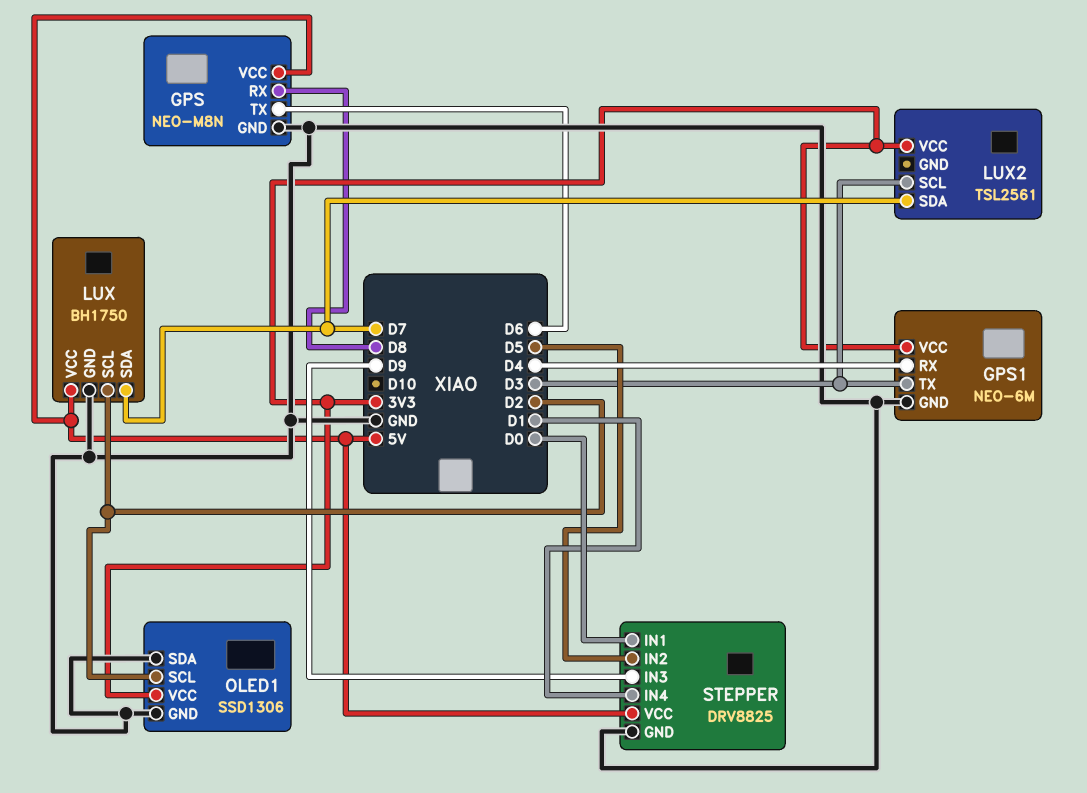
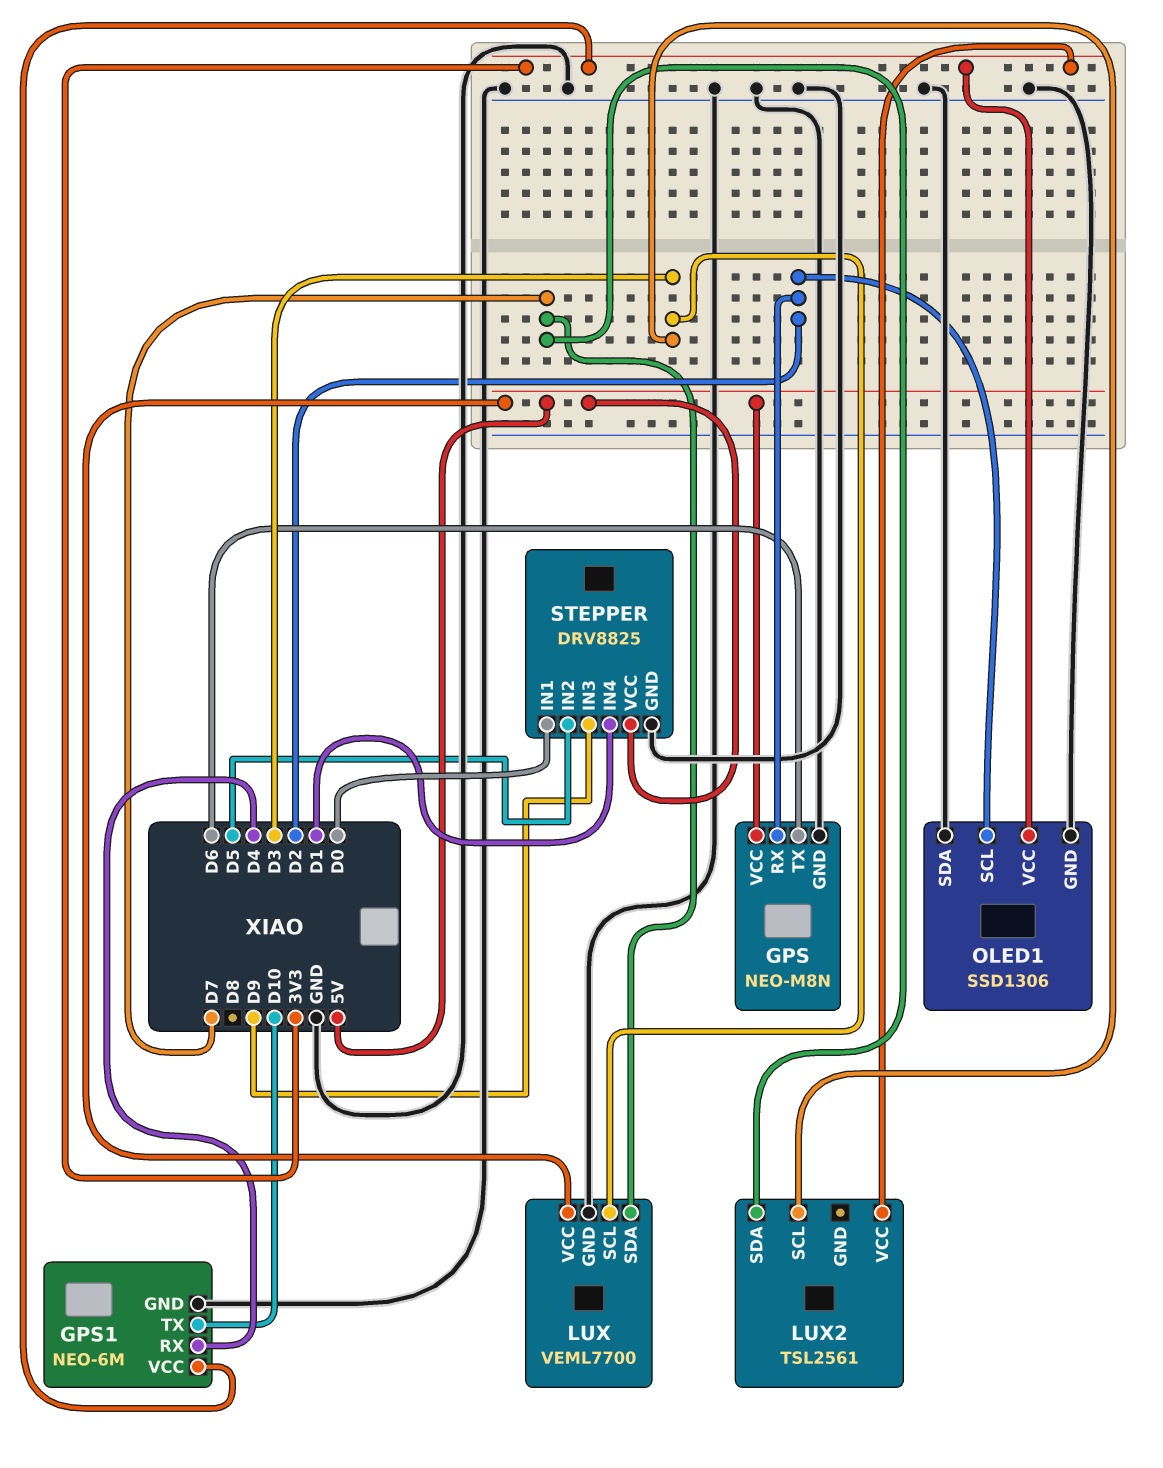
GPS pin RX: D8 -> D2
GPS1 pin TX: D3 -> D10
LUX: BH1750 -> VEML7700
LUX pin SCL: D2 -> D3

